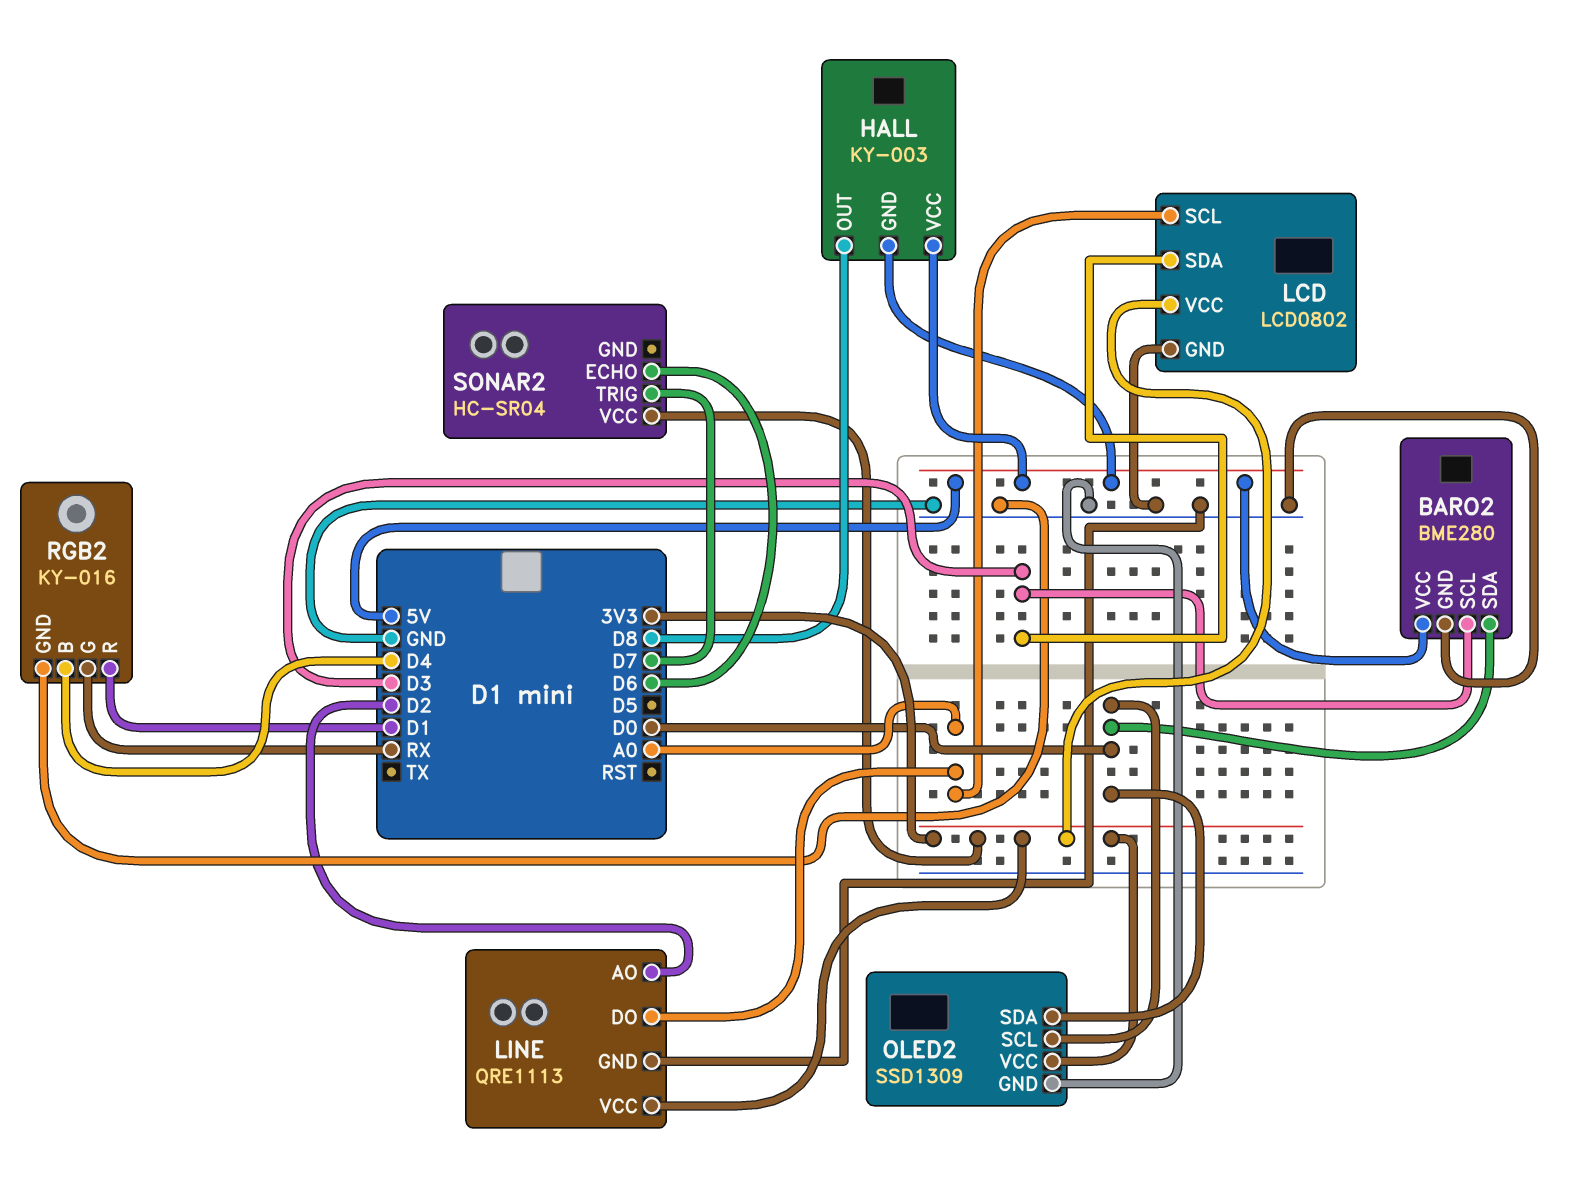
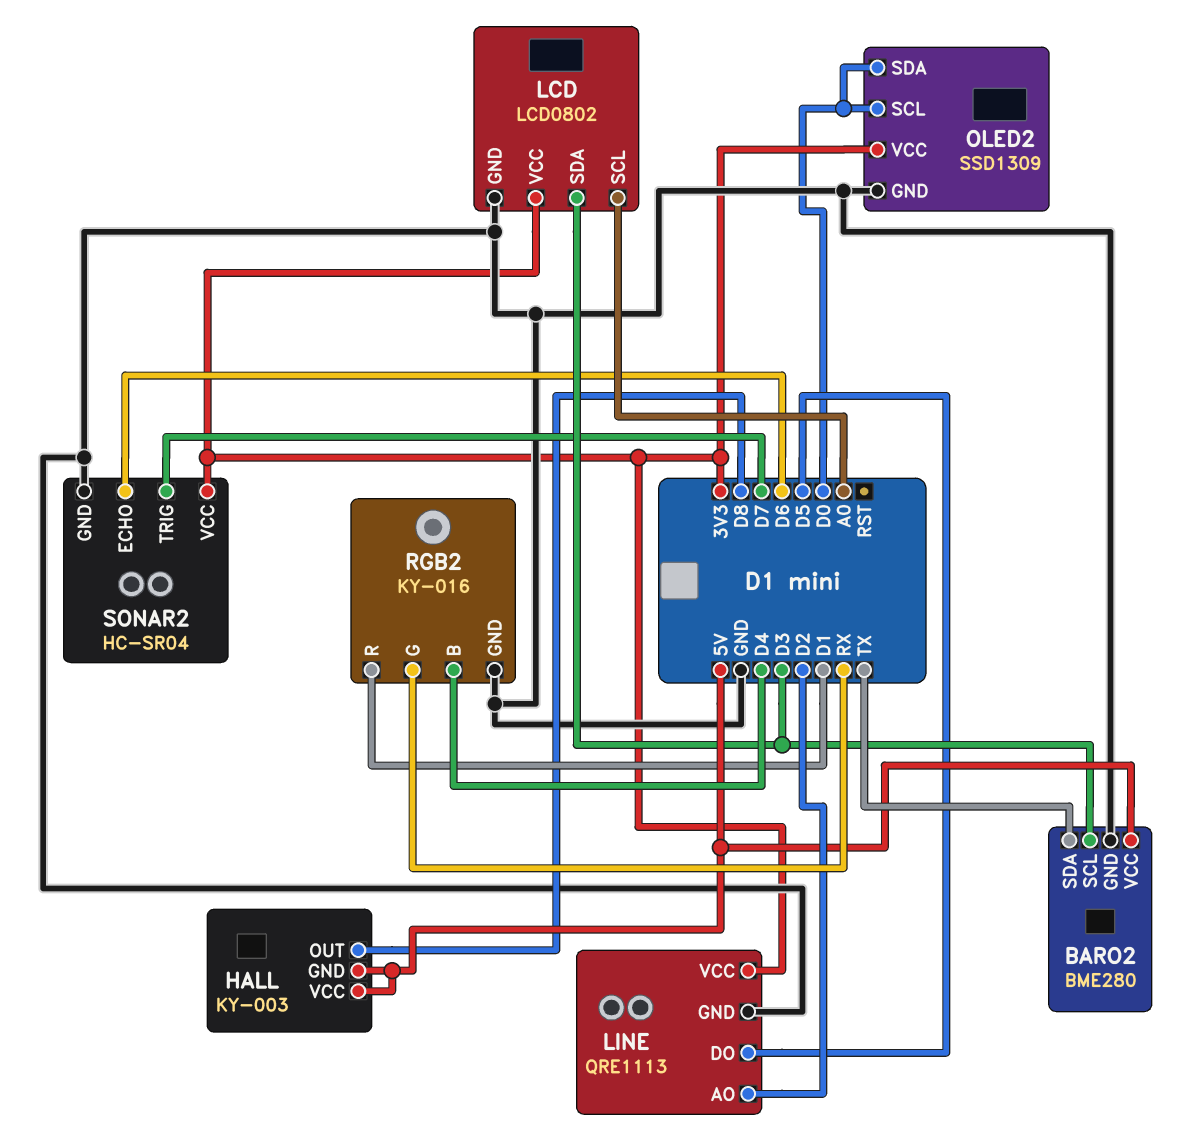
BARO2 pin SDA: D0 -> TX
LINE pin DO: A0 -> D5
SONAR2 pin GND: none -> GND

